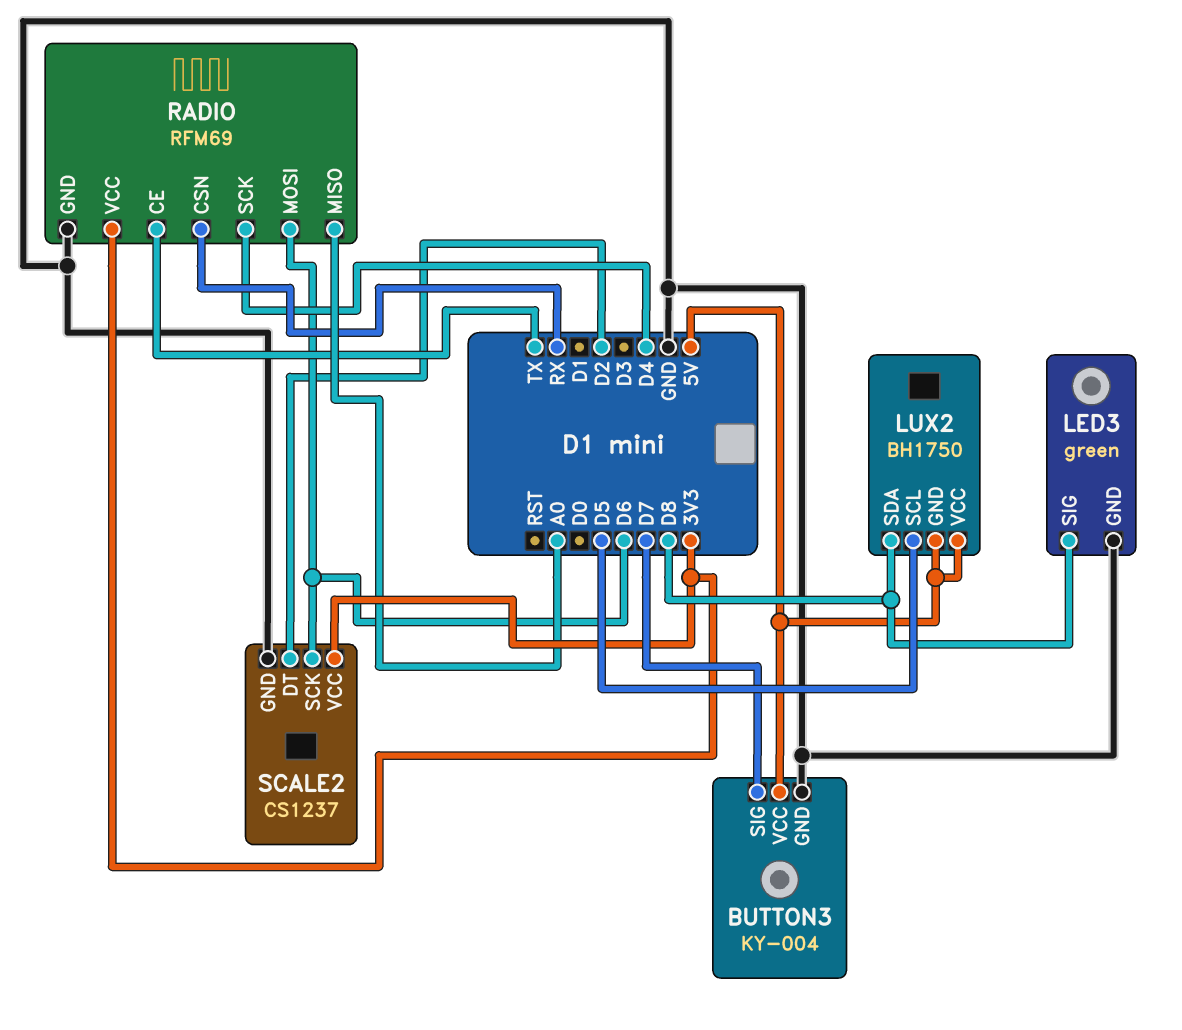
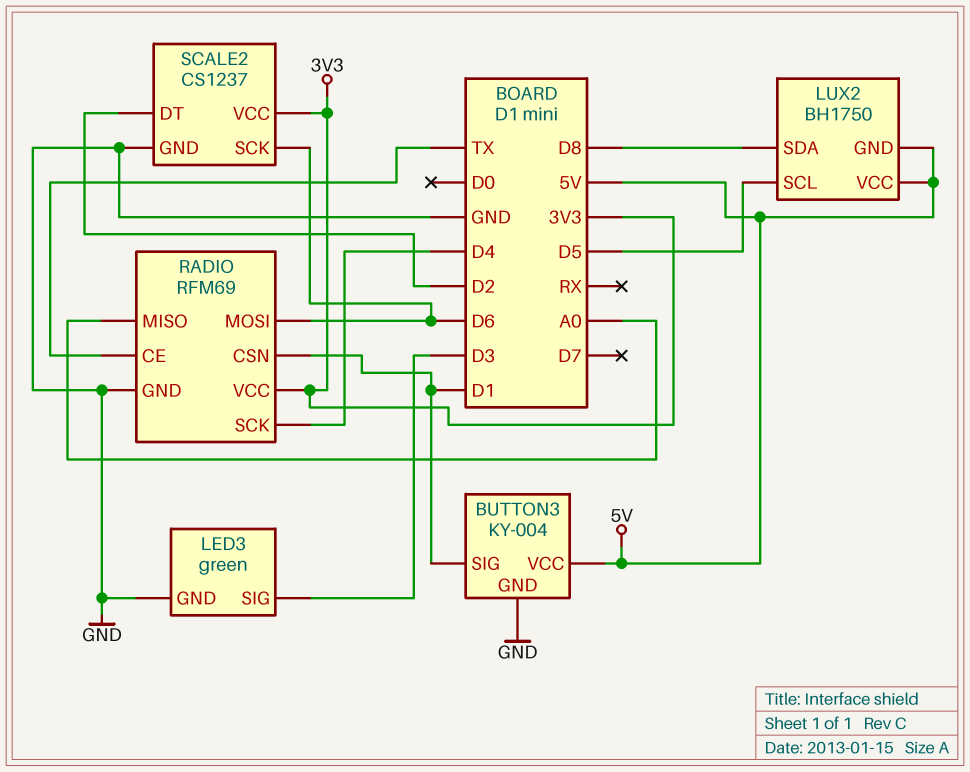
BUTTON3 pin SIG: D7 -> D1
LED3 pin SIG: D8 -> D3
RADIO pin CSN: RX -> D1

